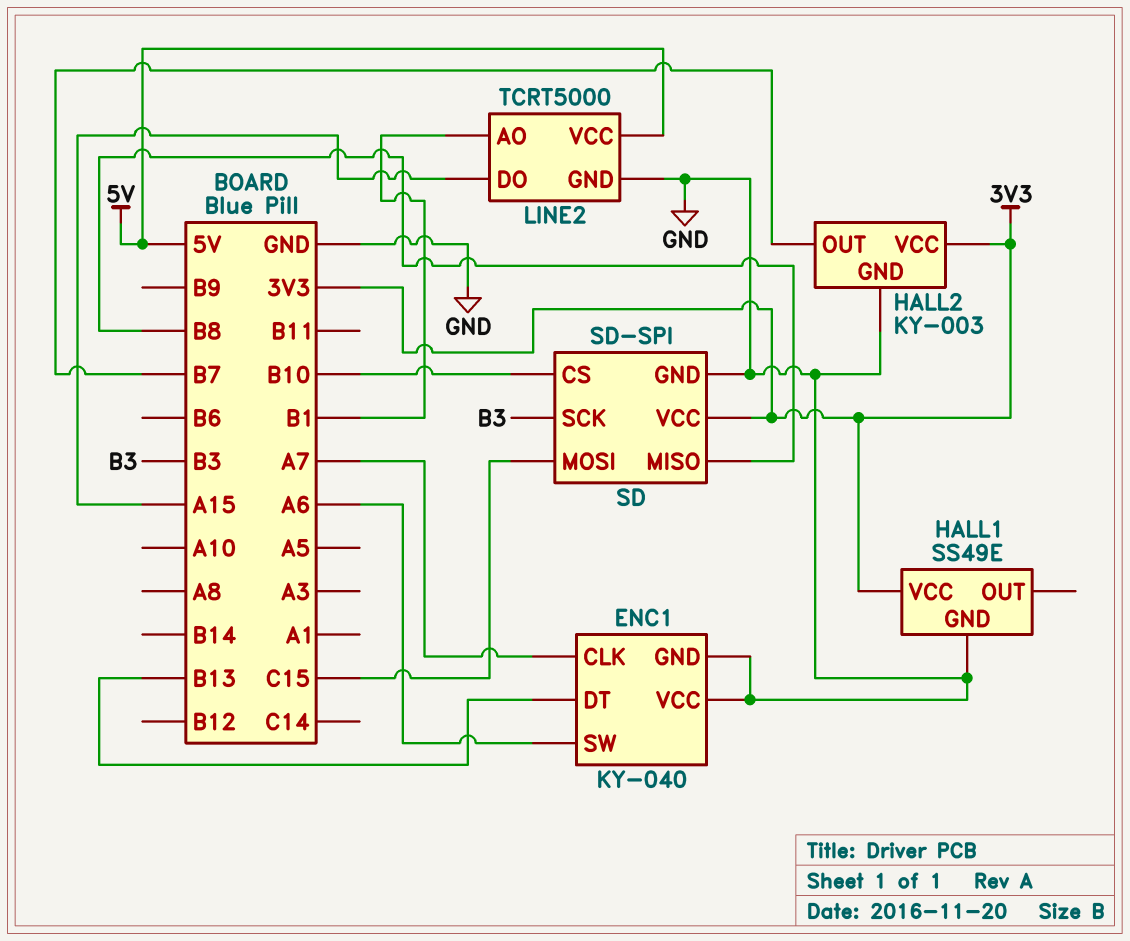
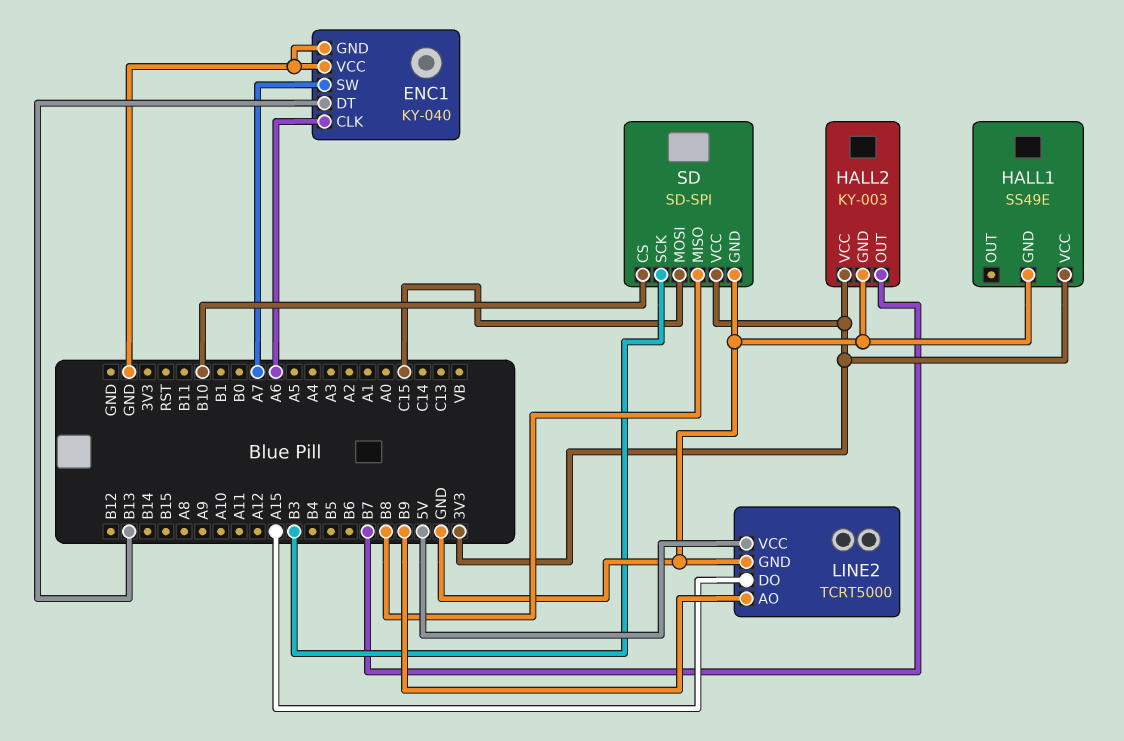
ENC1 pin CLK: A7 -> A6
ENC1 pin SW: A6 -> A7
LINE2 pin AO: B1 -> B9

